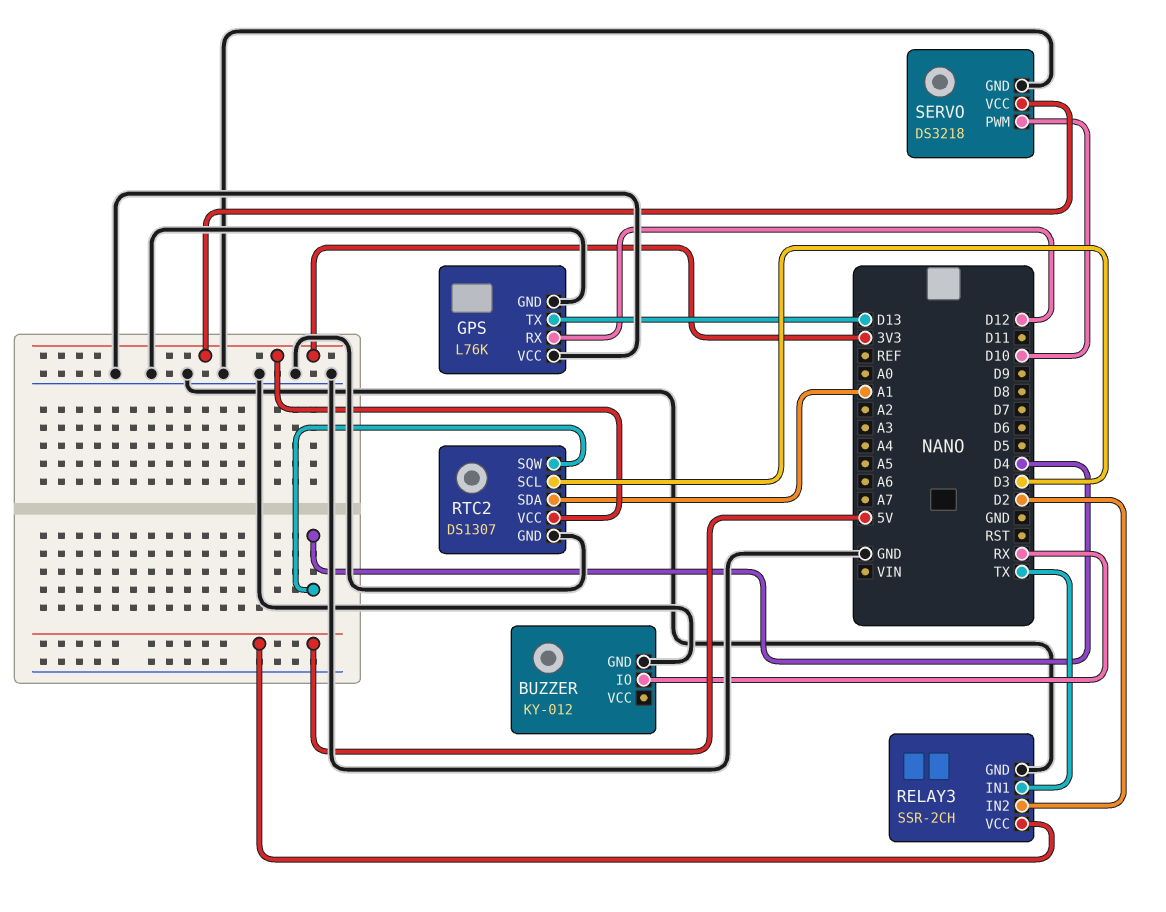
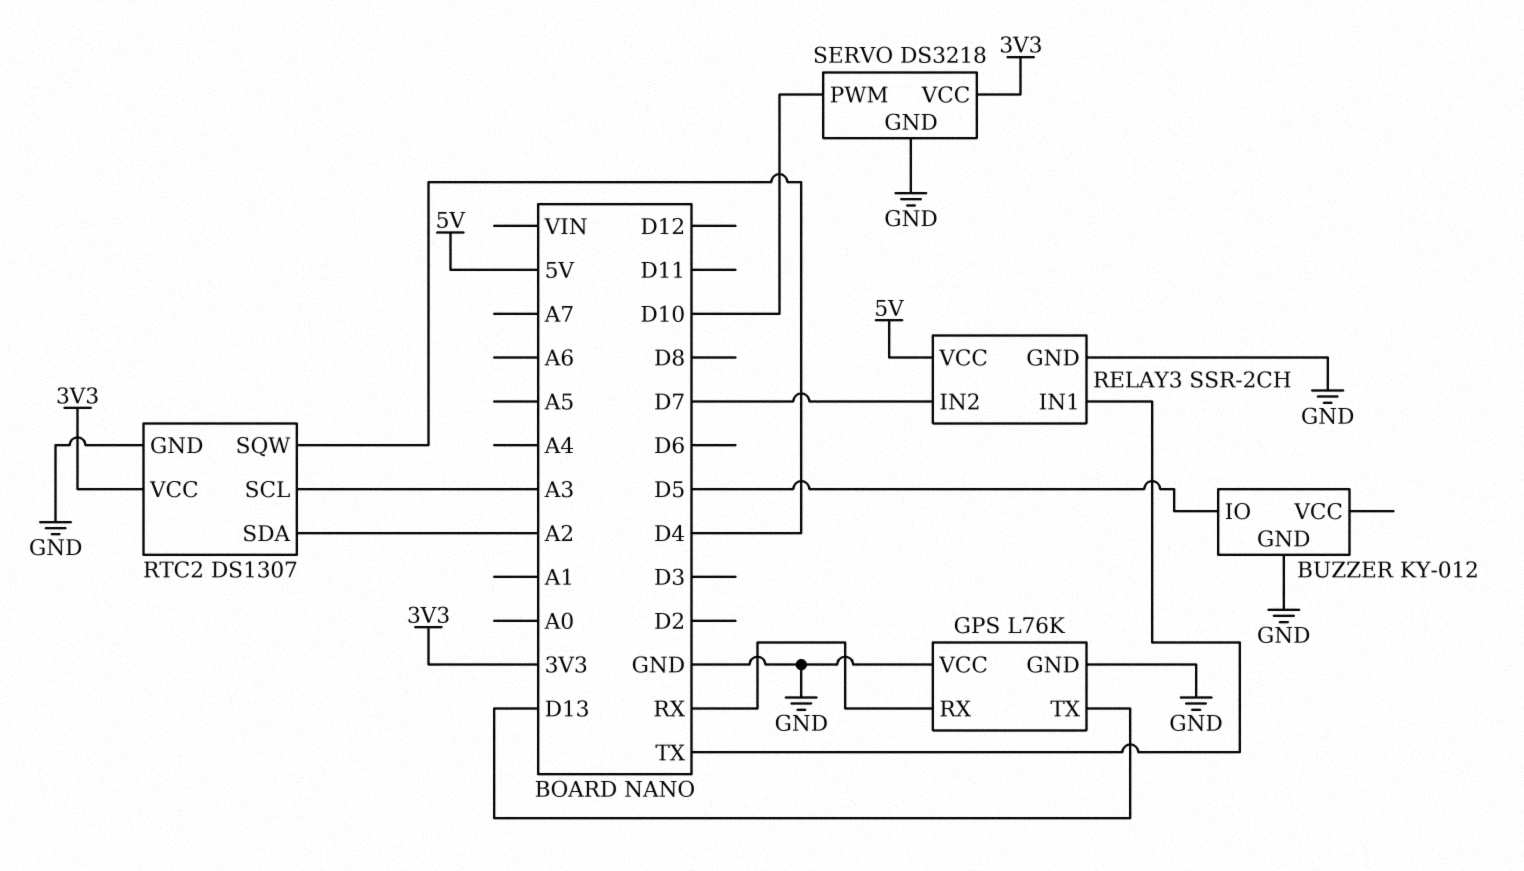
BUZZER pin IO: RX -> D5
GPS pin RX: D12 -> RX
RELAY3 pin IN2: D2 -> D7
RTC2 pin SCL: D3 -> A3
RTC2 pin SDA: A1 -> A2

